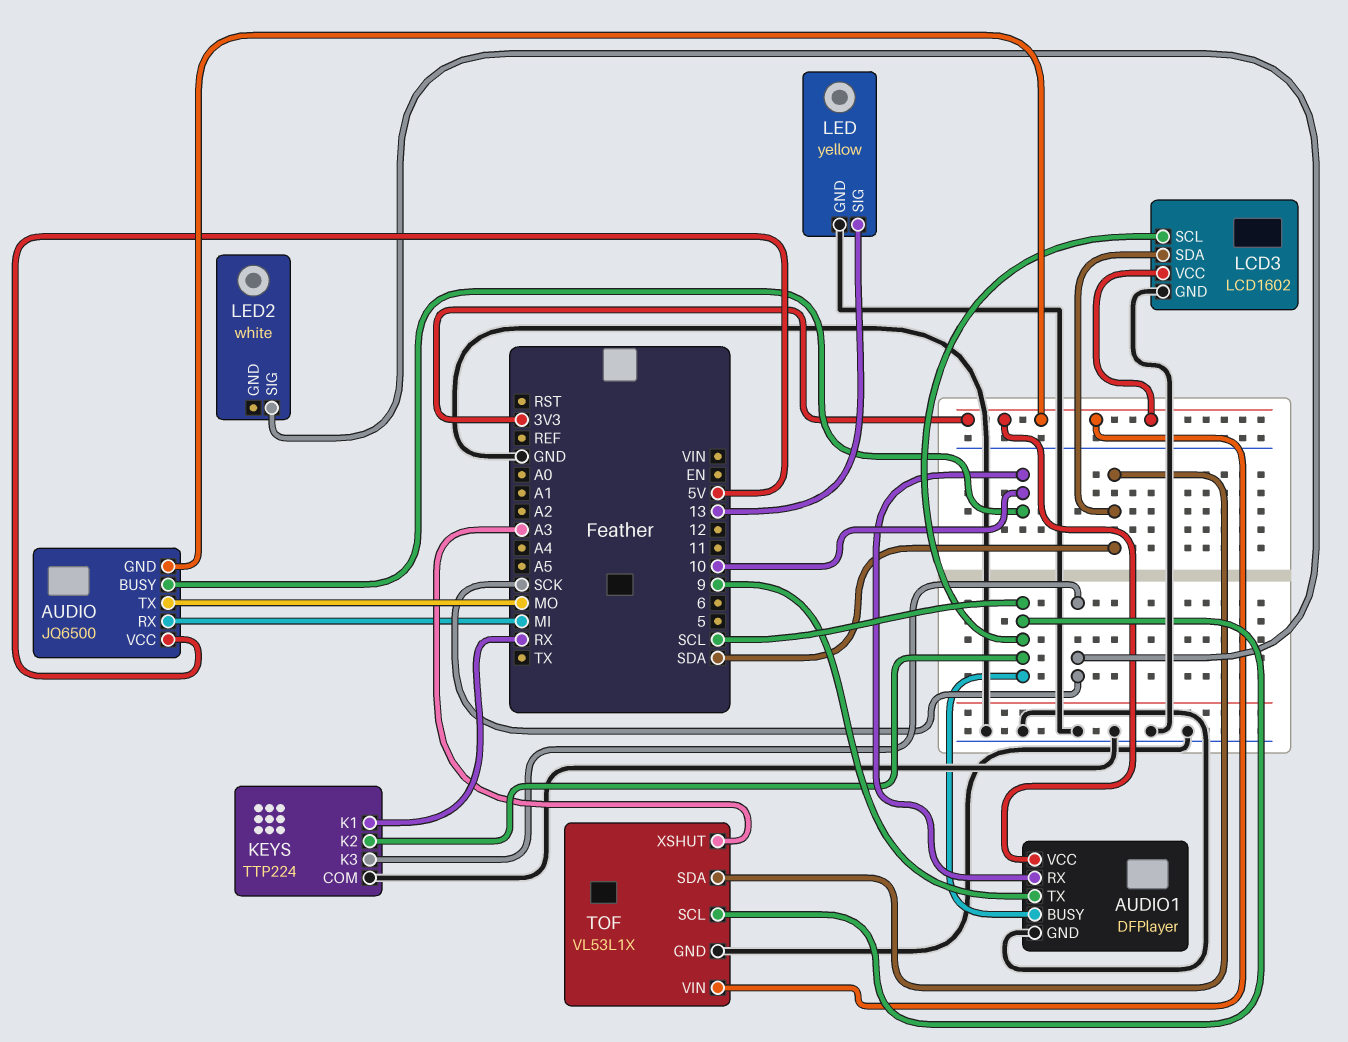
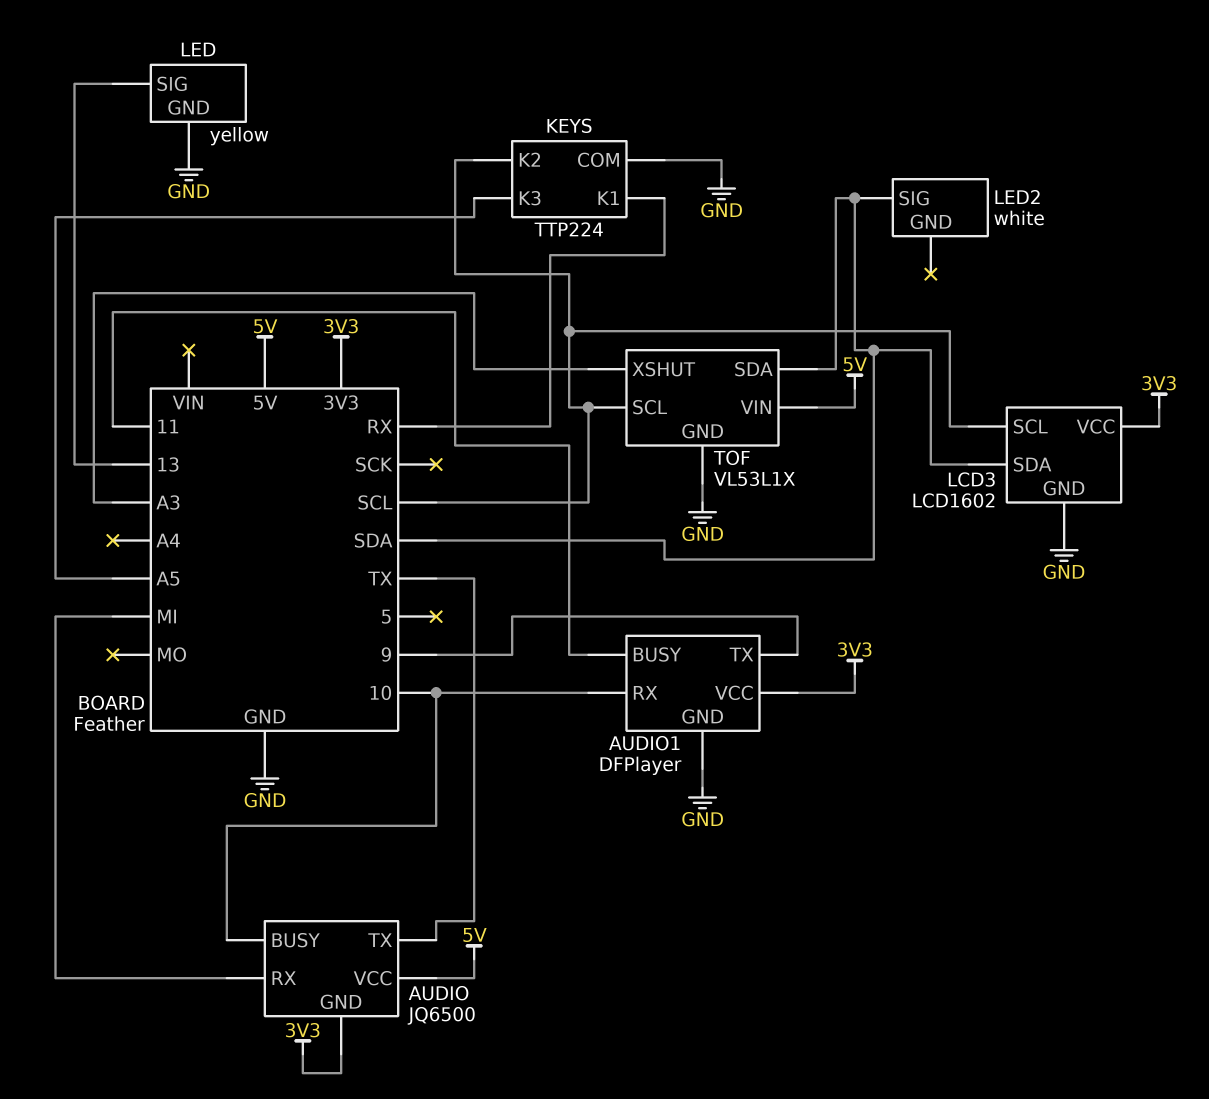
AUDIO pin TX: MO -> TX
AUDIO1 pin BUSY: SCL -> 11
KEYS pin K3: SCK -> A5
LED2 pin SIG: SCK -> SDA
TOF pin VIN: 3V3 -> 5V

